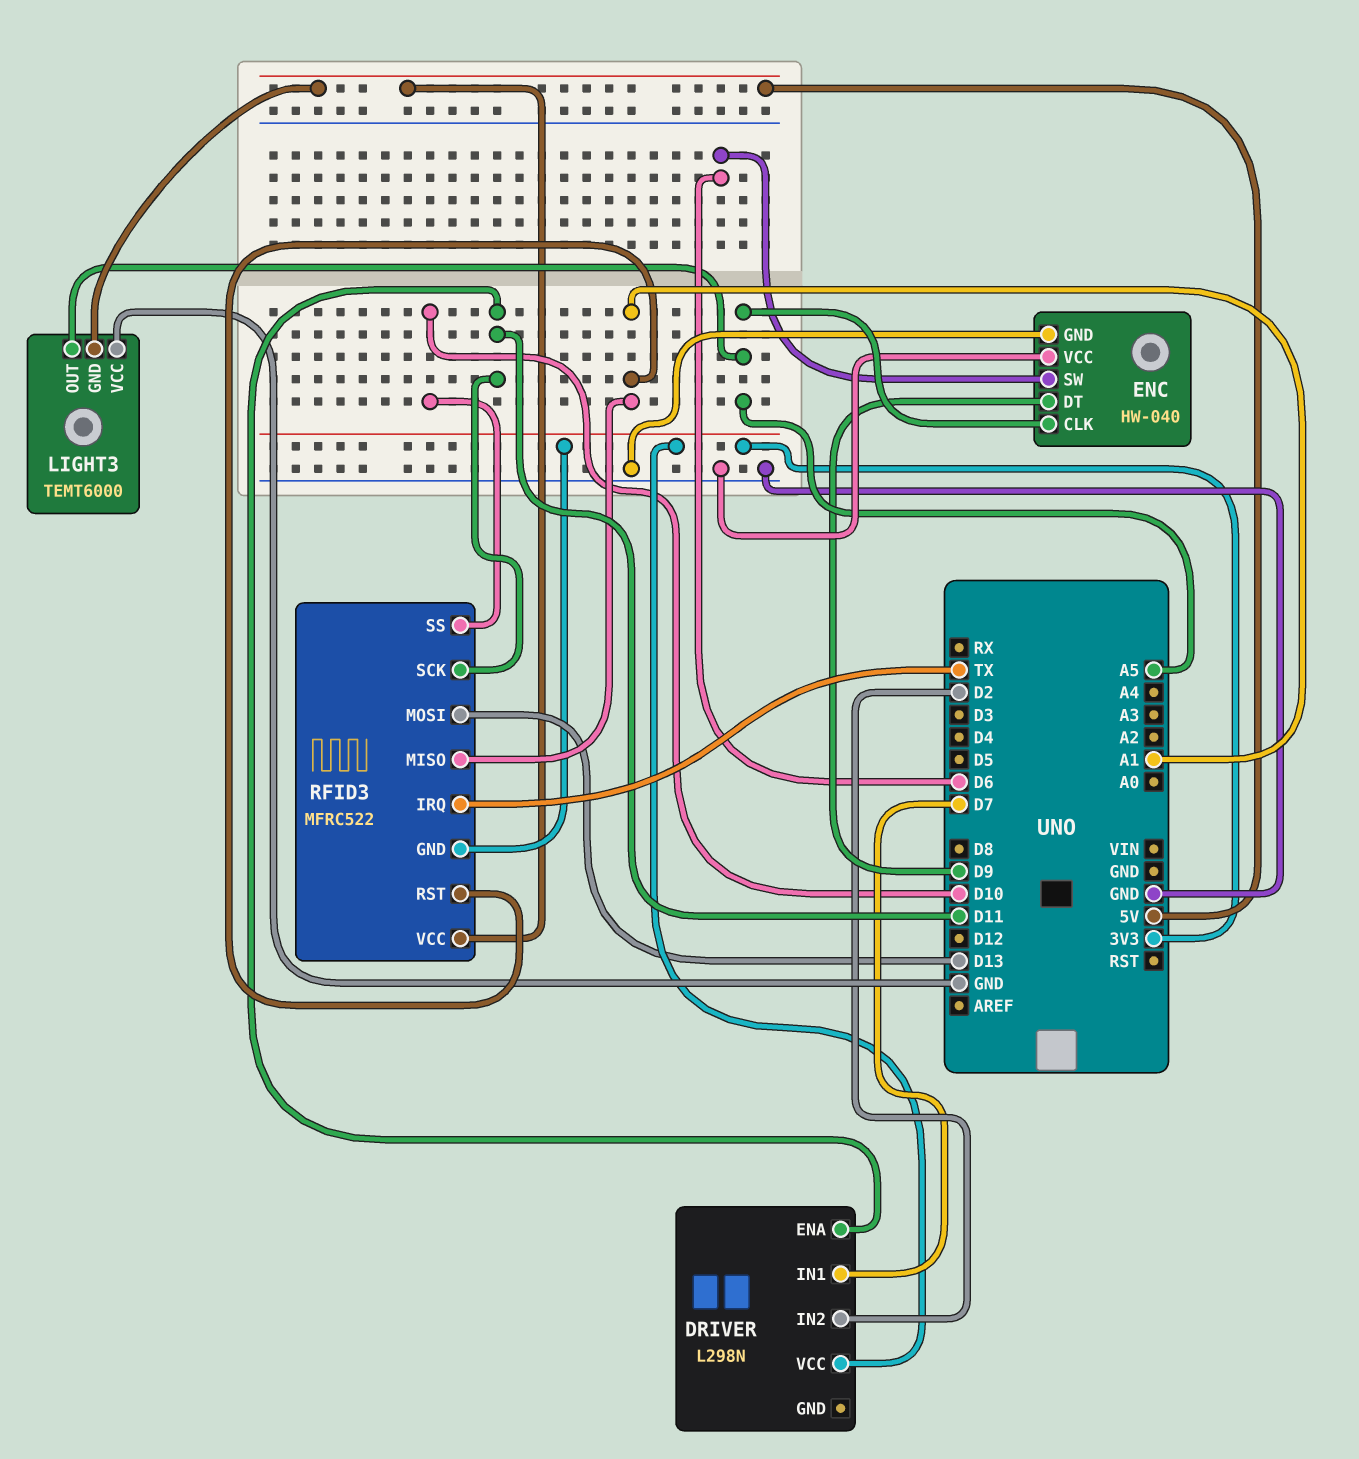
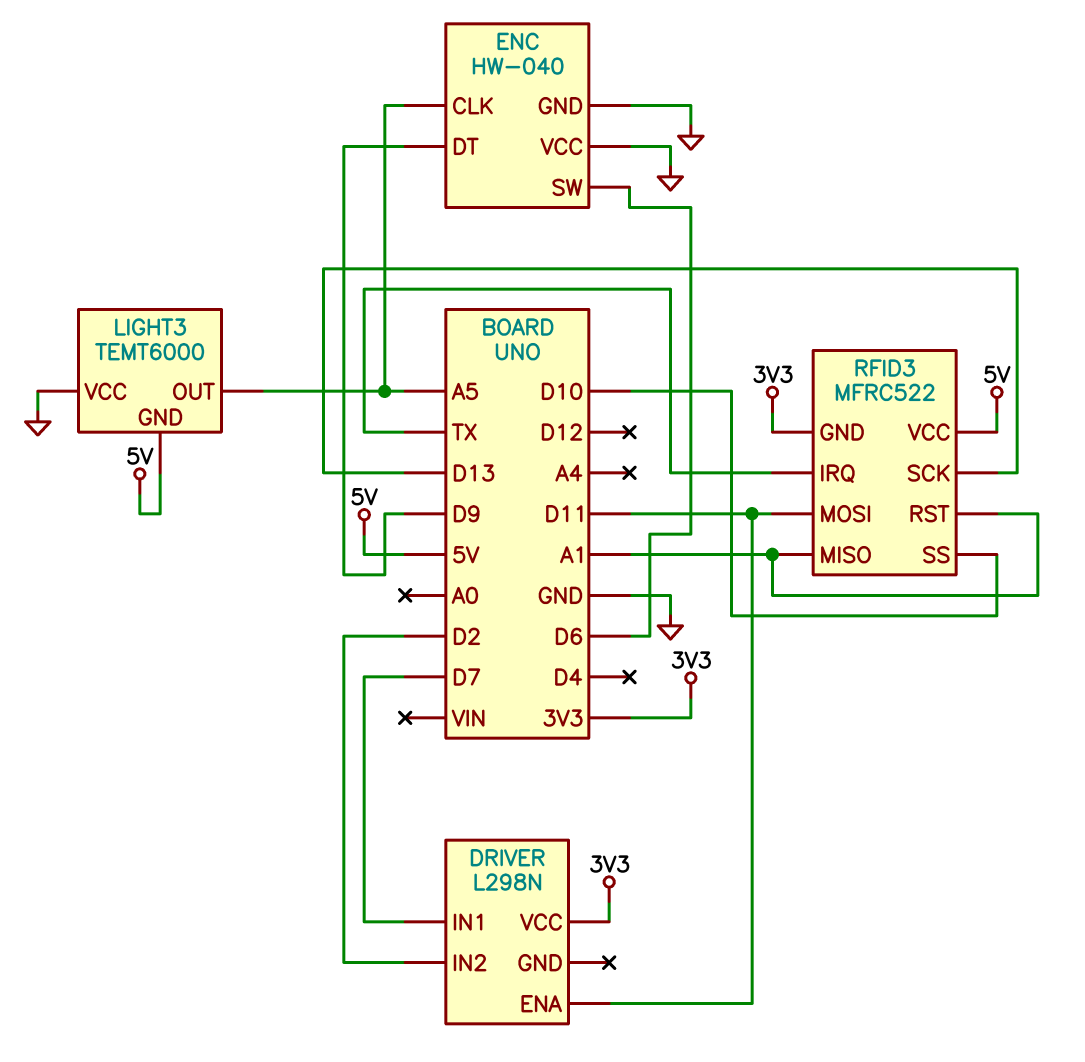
RFID3 pin MOSI: D13 -> D11
RFID3 pin SCK: D11 -> D13

